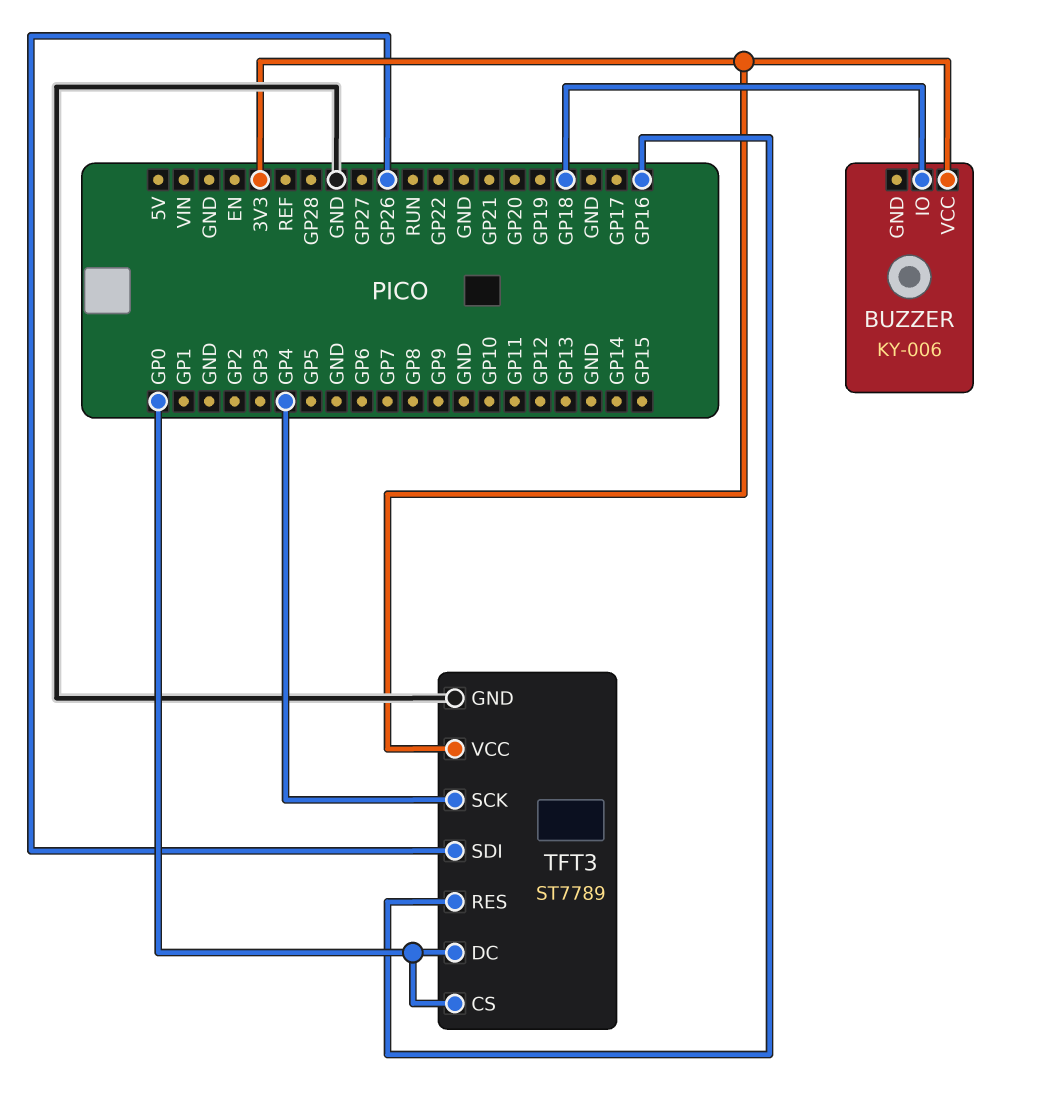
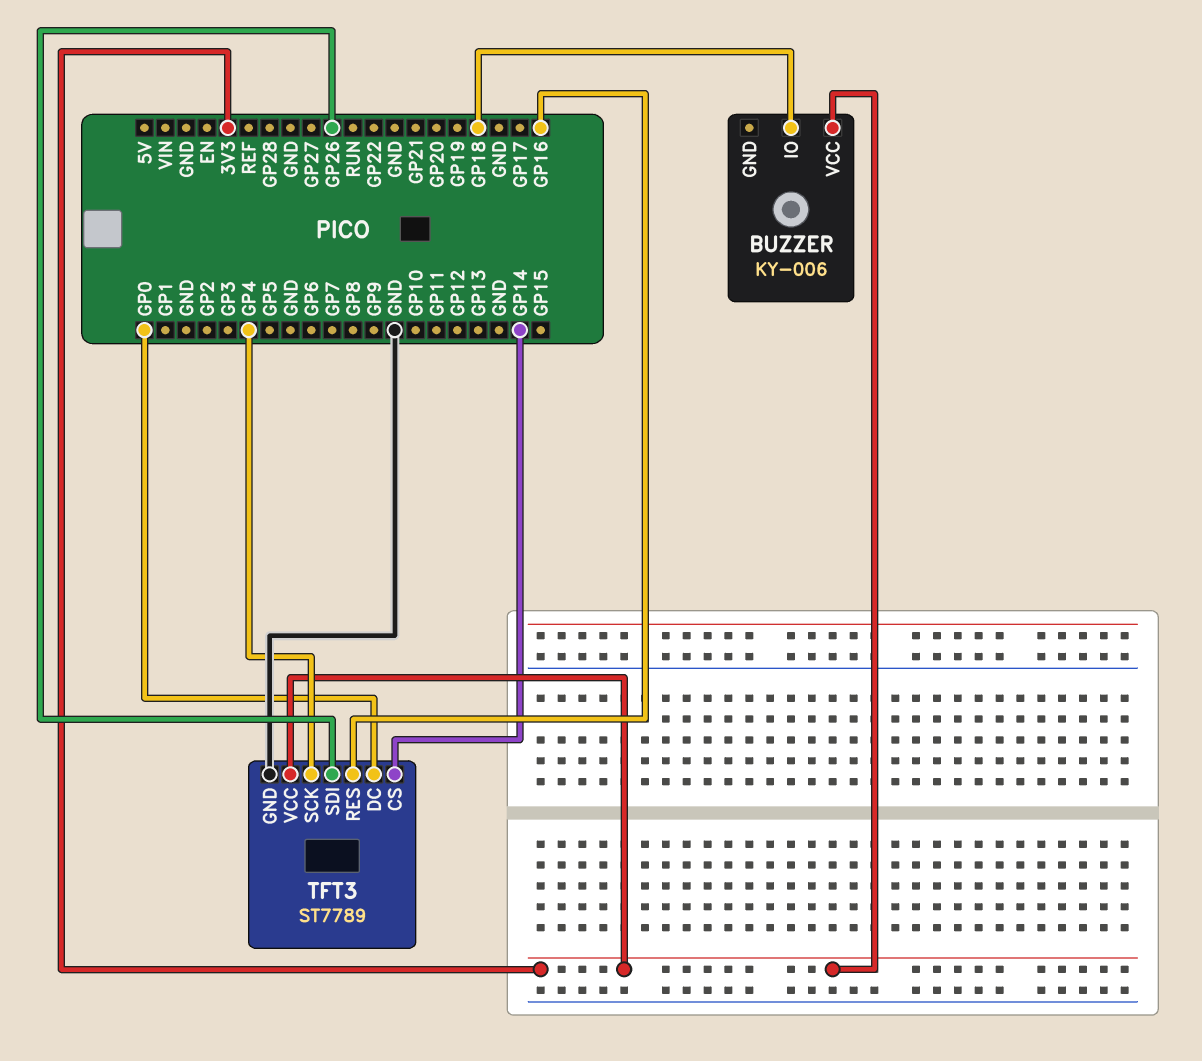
TFT3 pin CS: GP0 -> GP14

